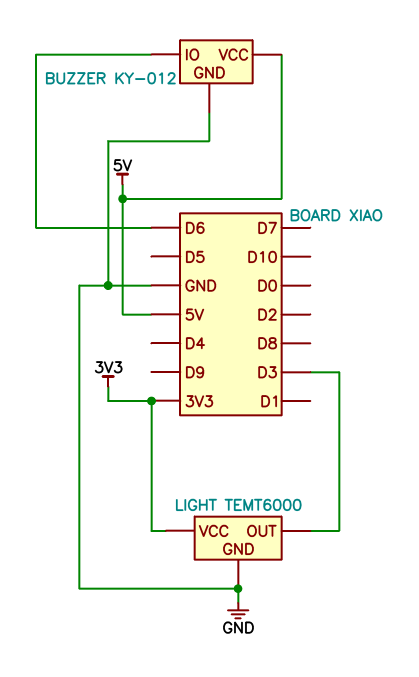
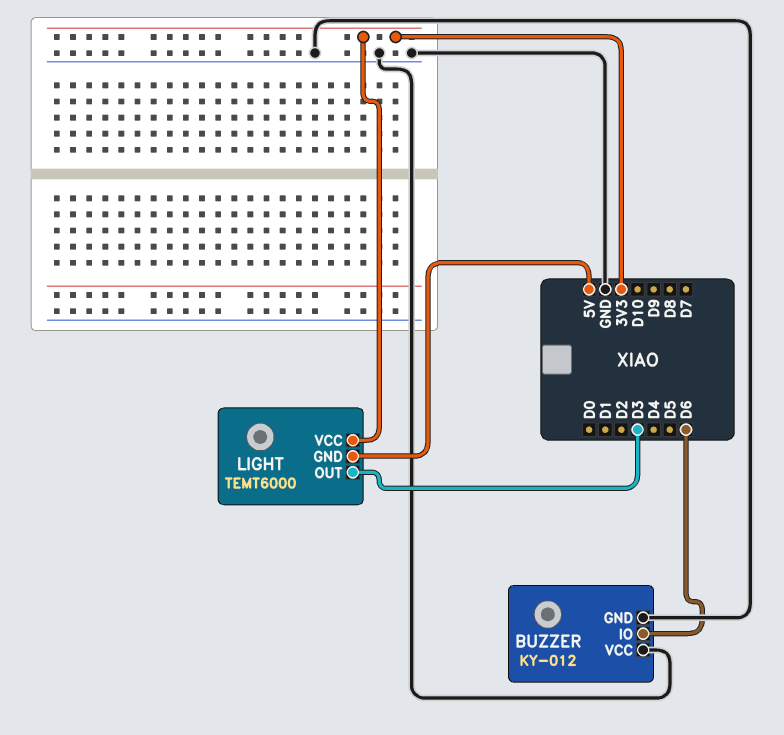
BUZZER pin VCC: 5V -> GND
LIGHT pin GND: GND -> 5V

